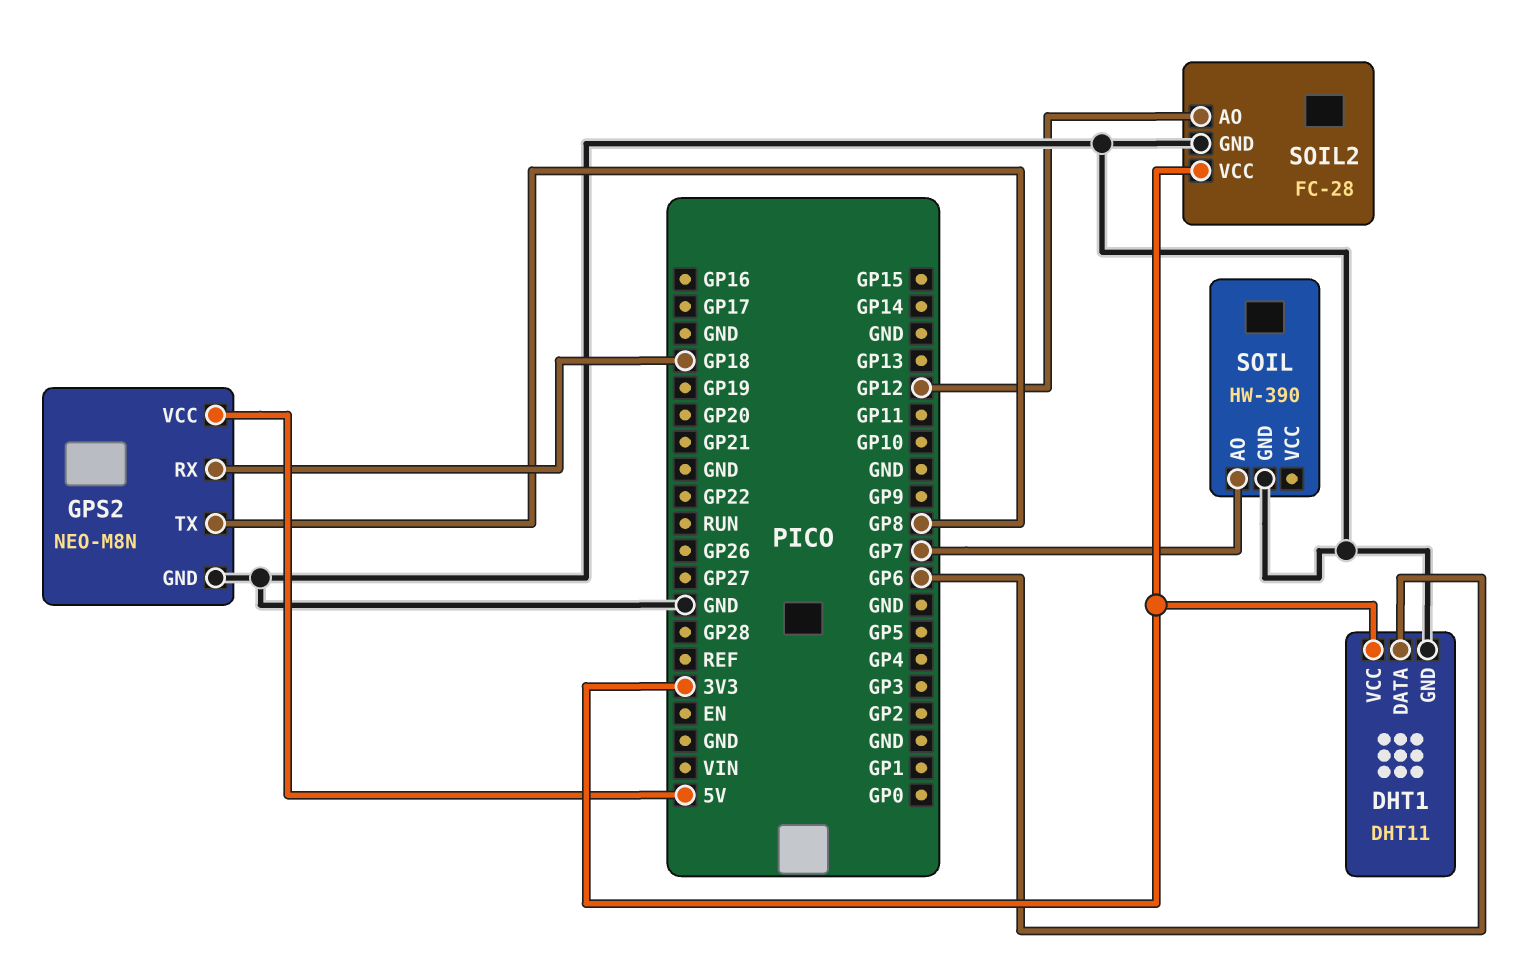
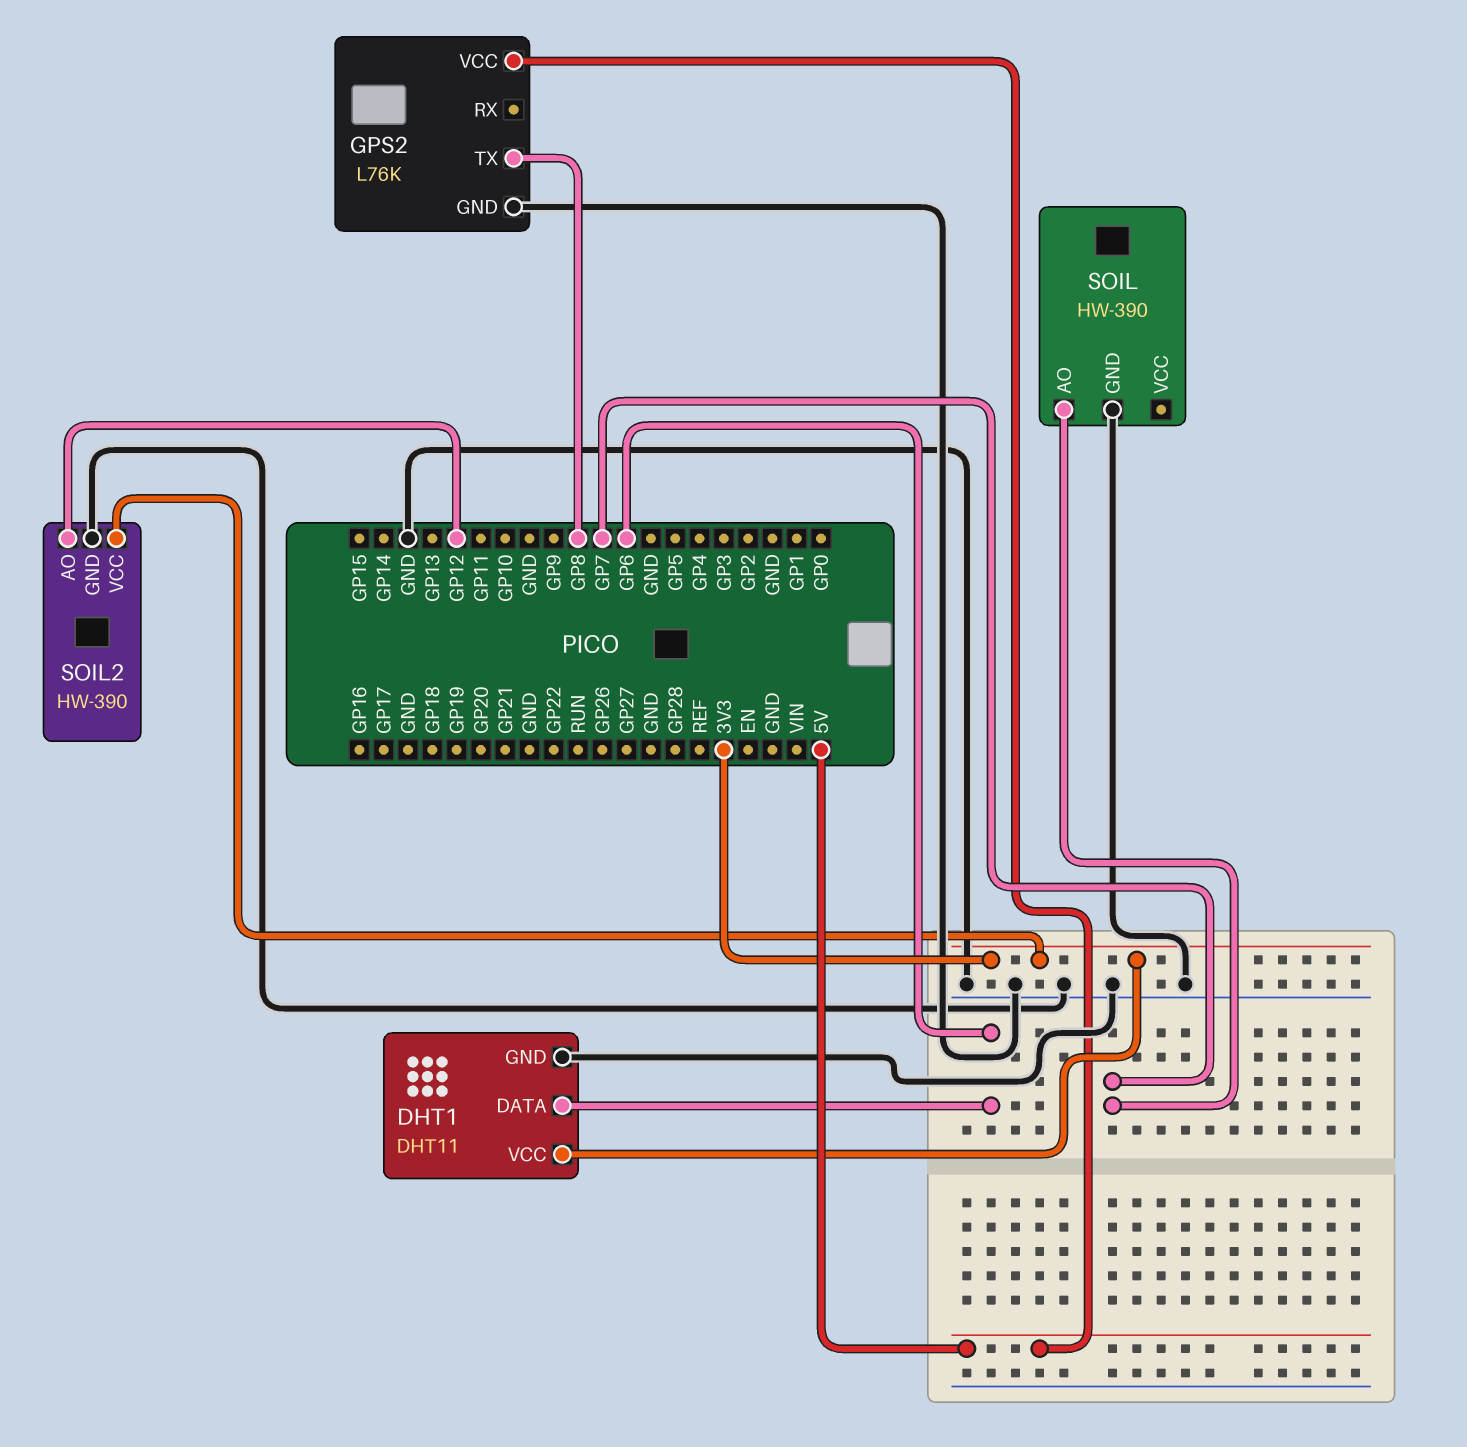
GPS2: NEO-M8N -> L76K
GPS2 pin RX: GP18 -> none
SOIL2: FC-28 -> HW-390

